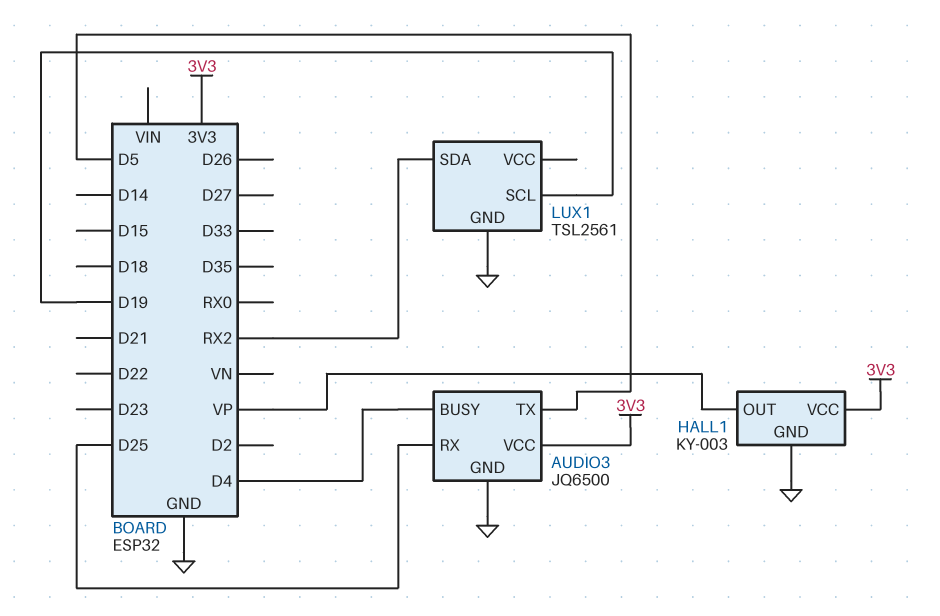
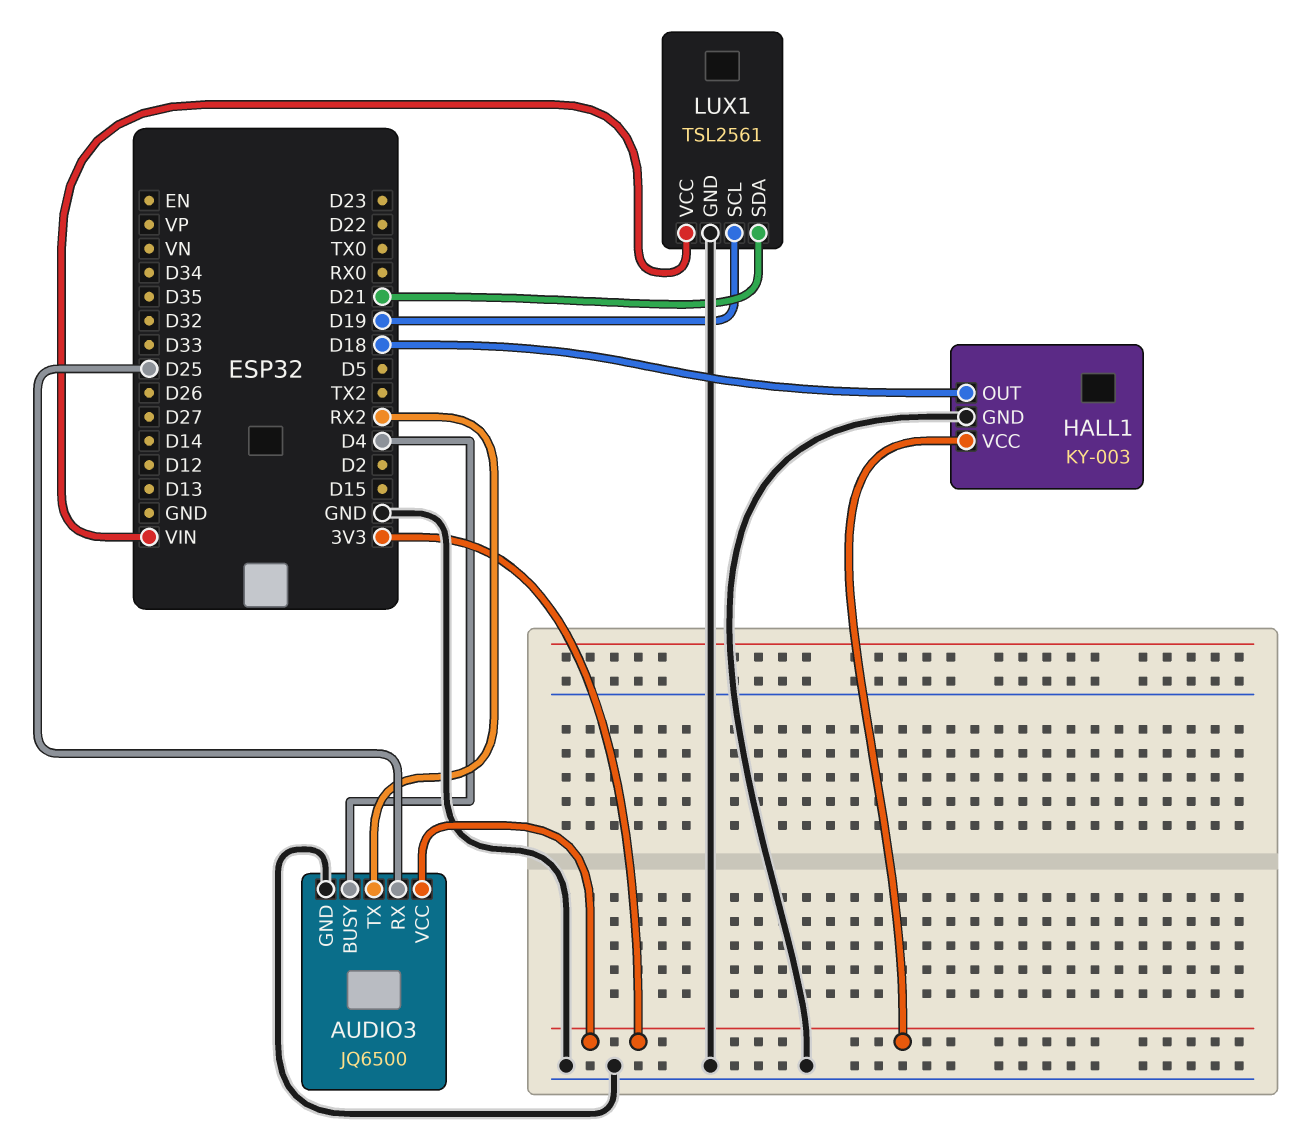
AUDIO3 pin TX: D5 -> RX2
HALL1 pin OUT: VP -> D18
LUX1 pin SDA: RX2 -> D21
LUX1 pin VCC: none -> VIN

